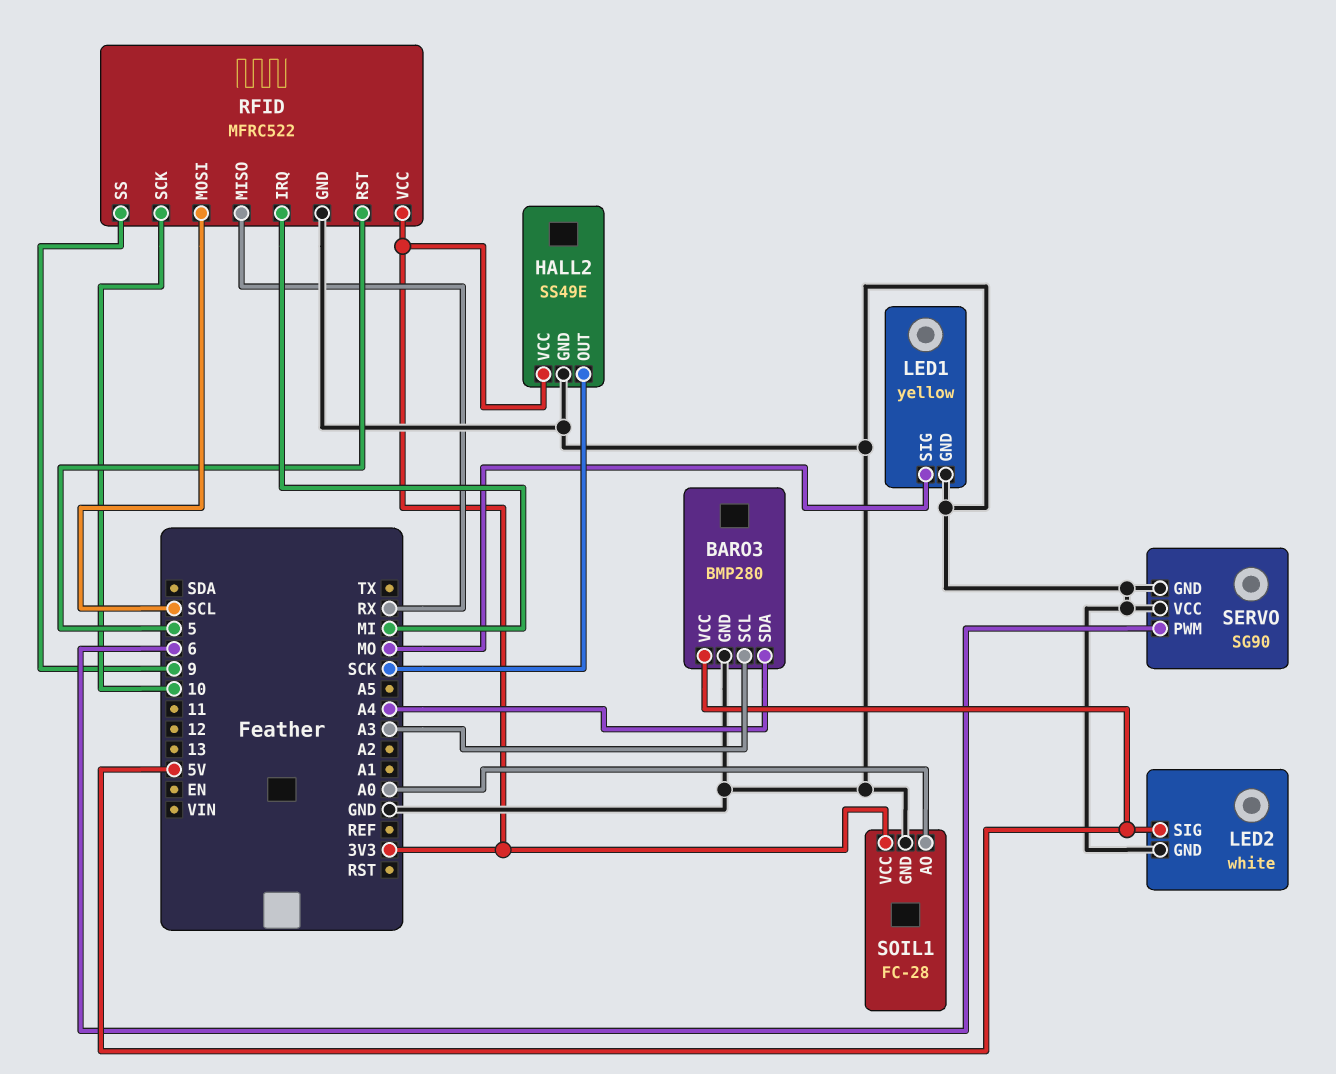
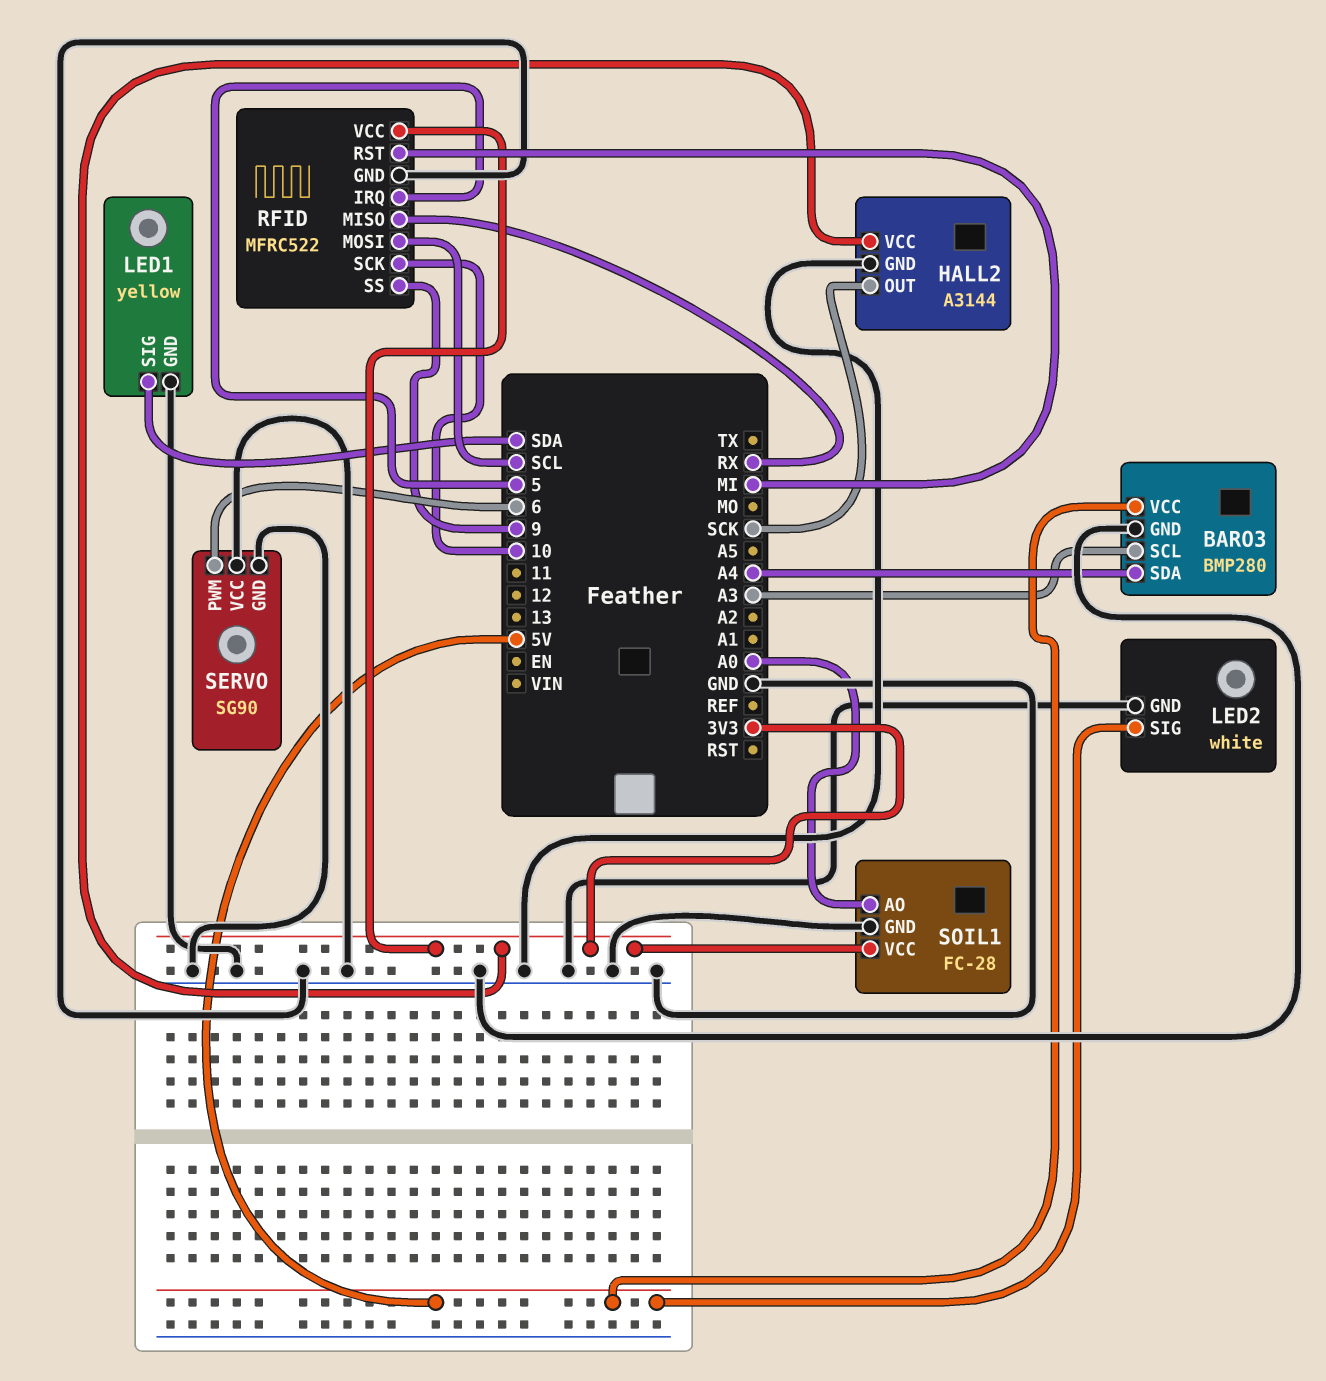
HALL2: SS49E -> A3144
LED1 pin SIG: MO -> SDA
RFID pin IRQ: MI -> 5
RFID pin RST: 5 -> MI

